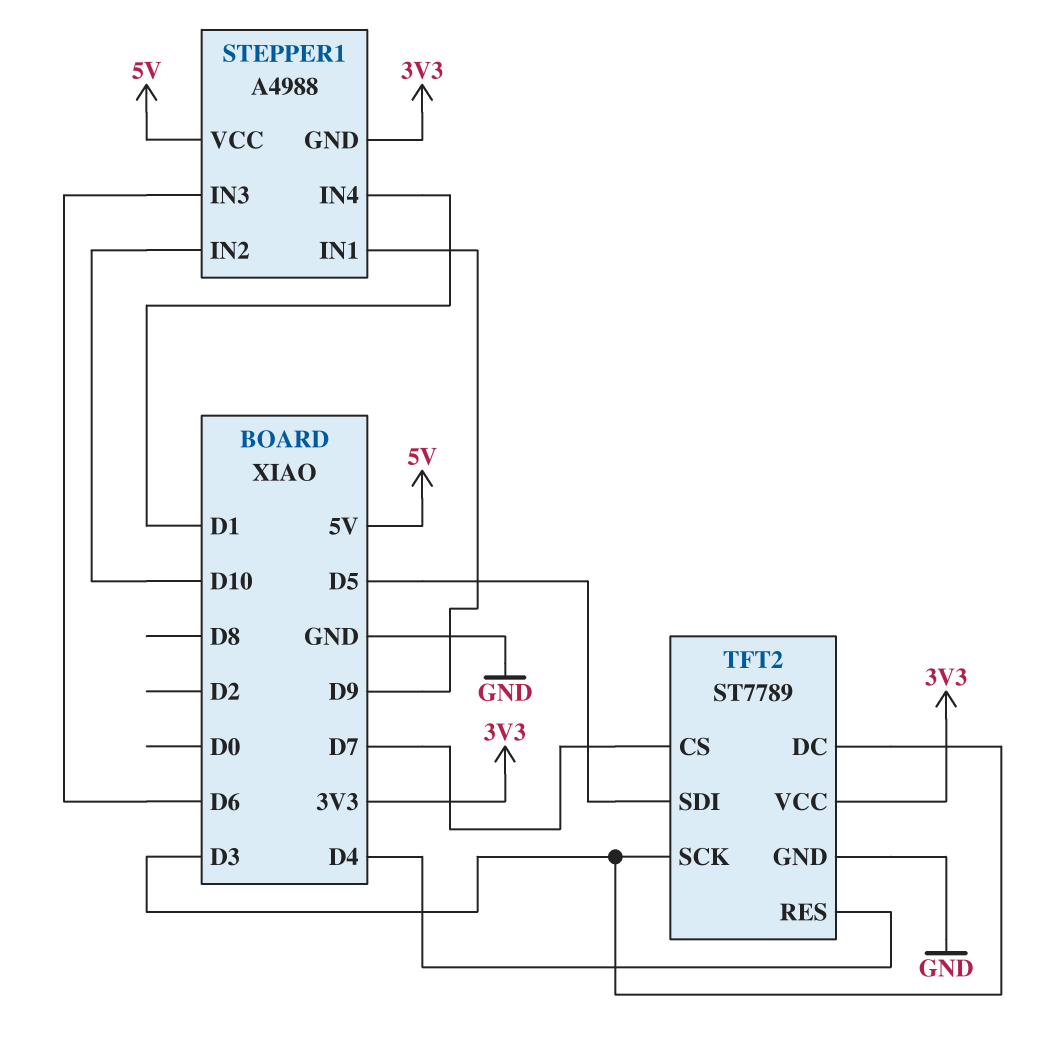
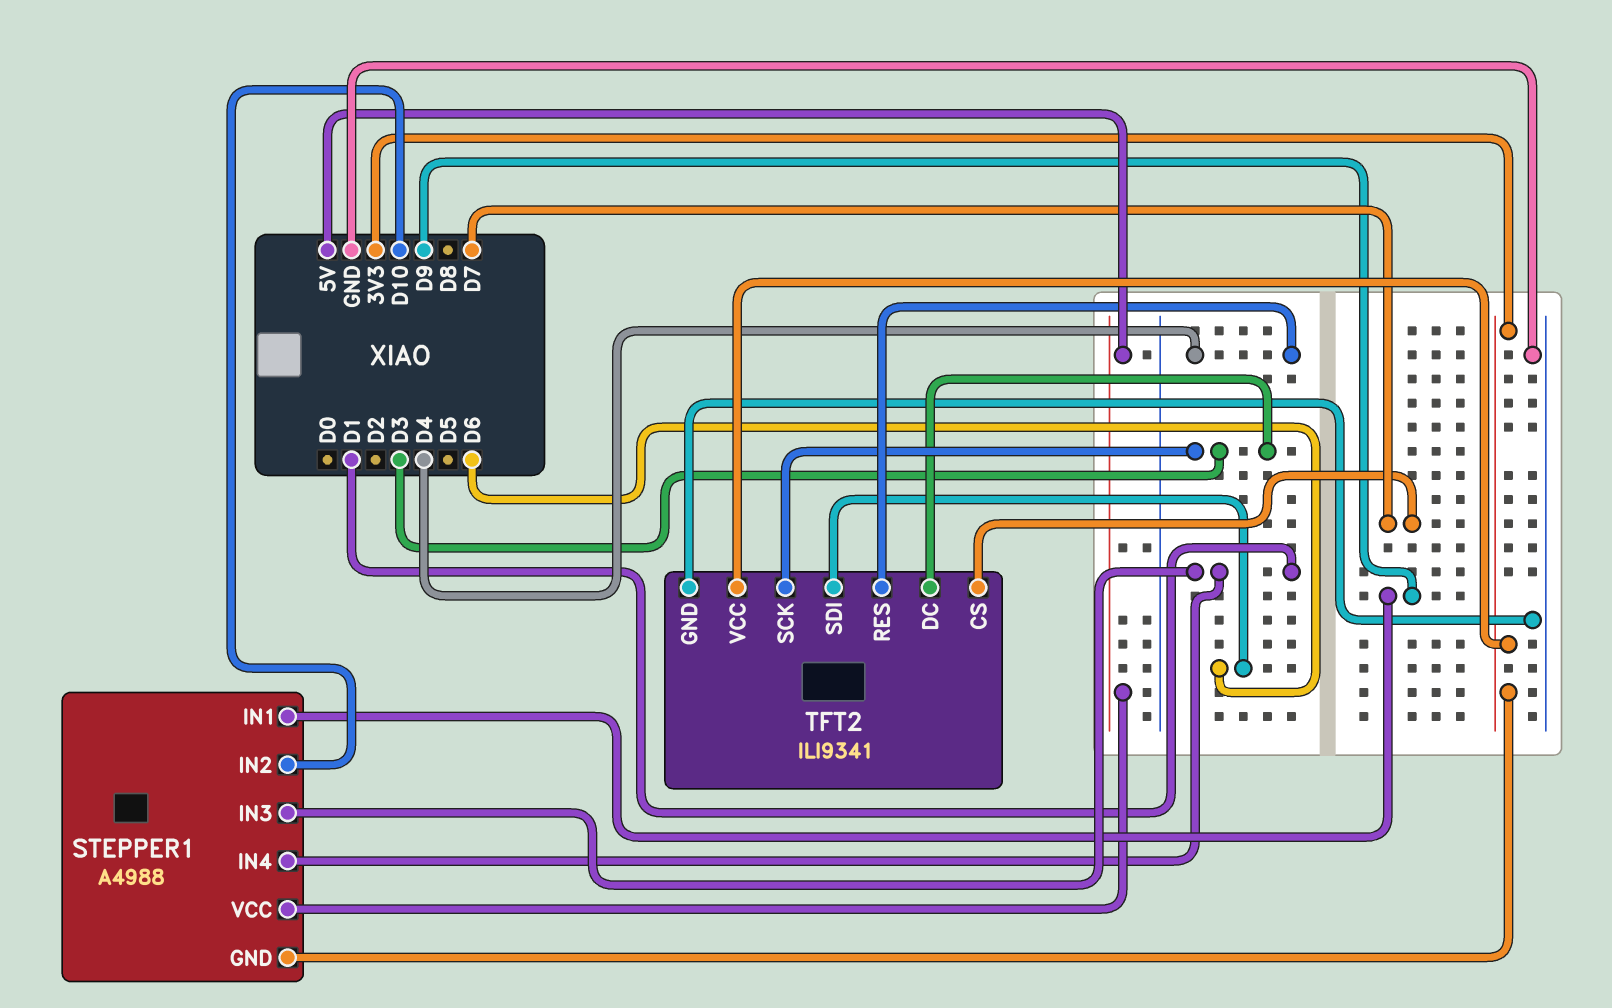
STEPPER1 pin IN3: D6 -> D1
TFT2: ST7789 -> ILI9341
TFT2 pin SDI: D5 -> D6

